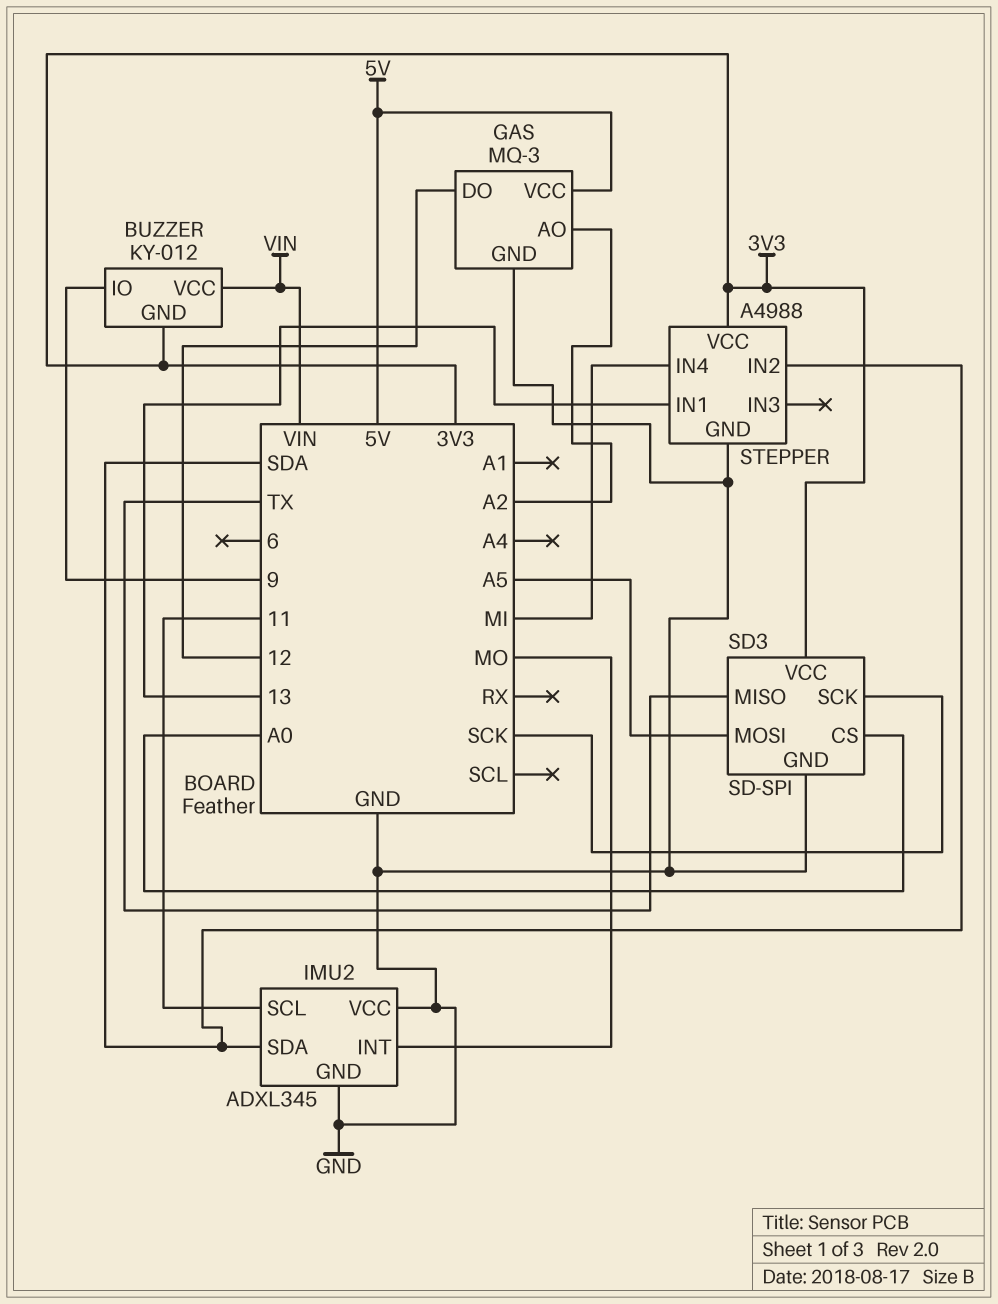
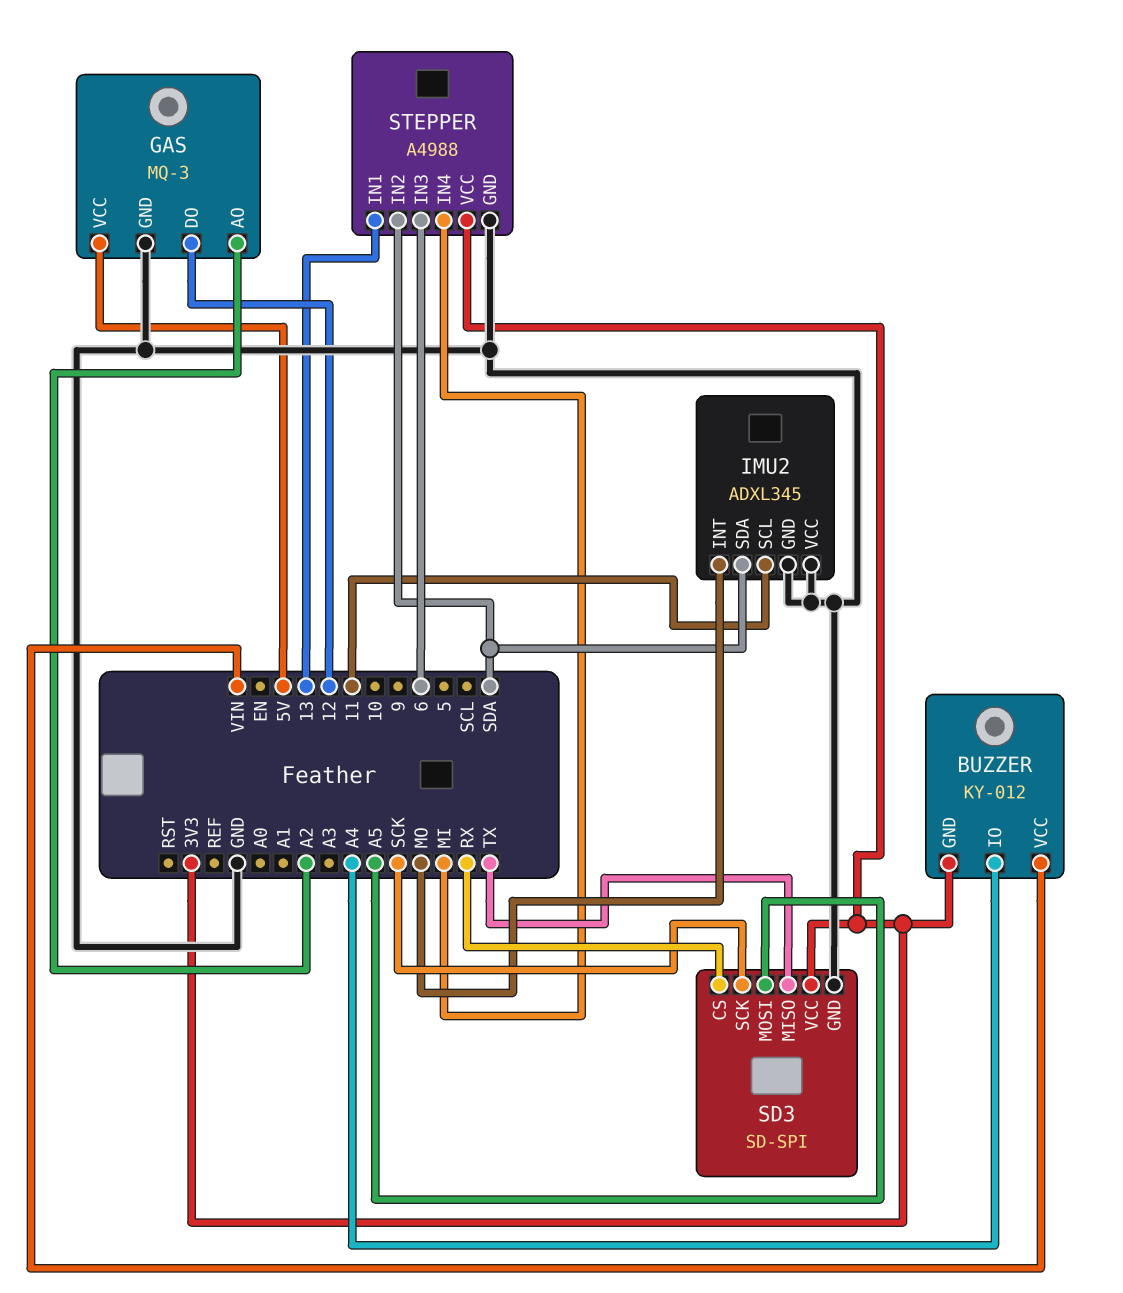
BUZZER pin IO: 9 -> A4
SD3 pin CS: A0 -> RX
STEPPER pin IN3: none -> 6

